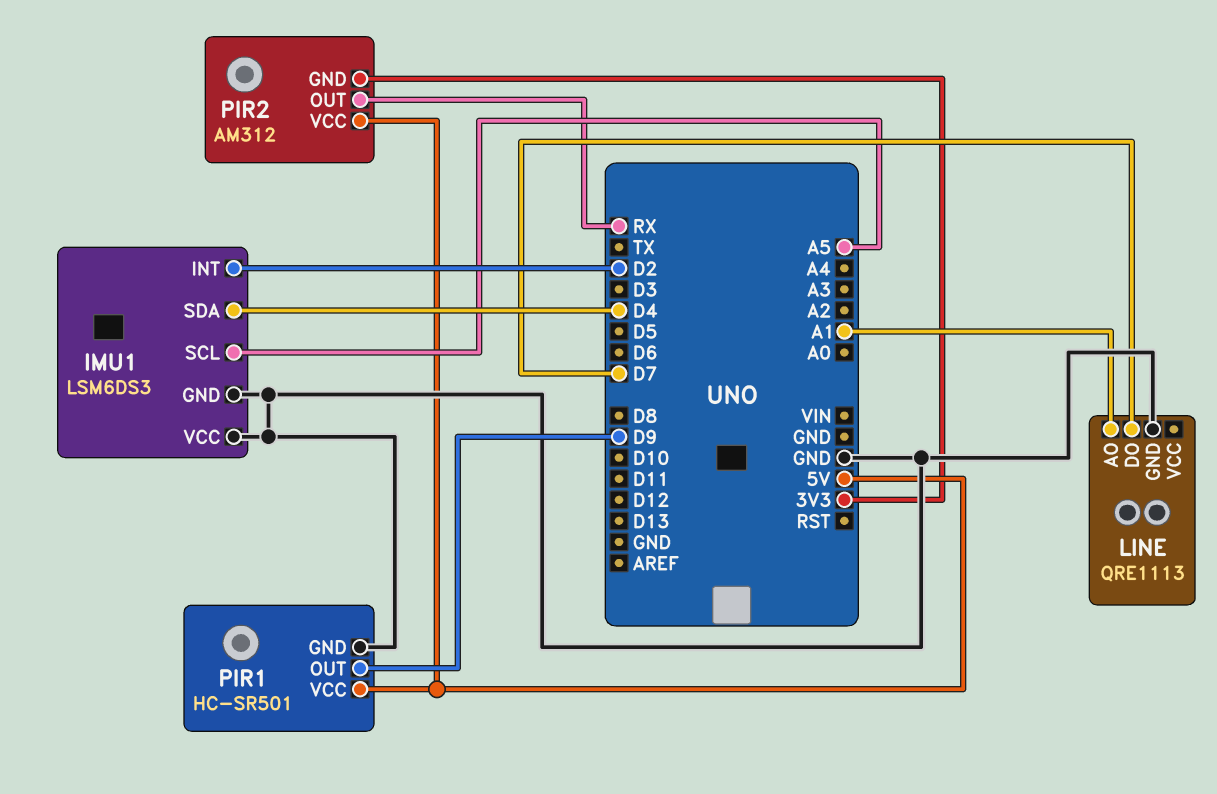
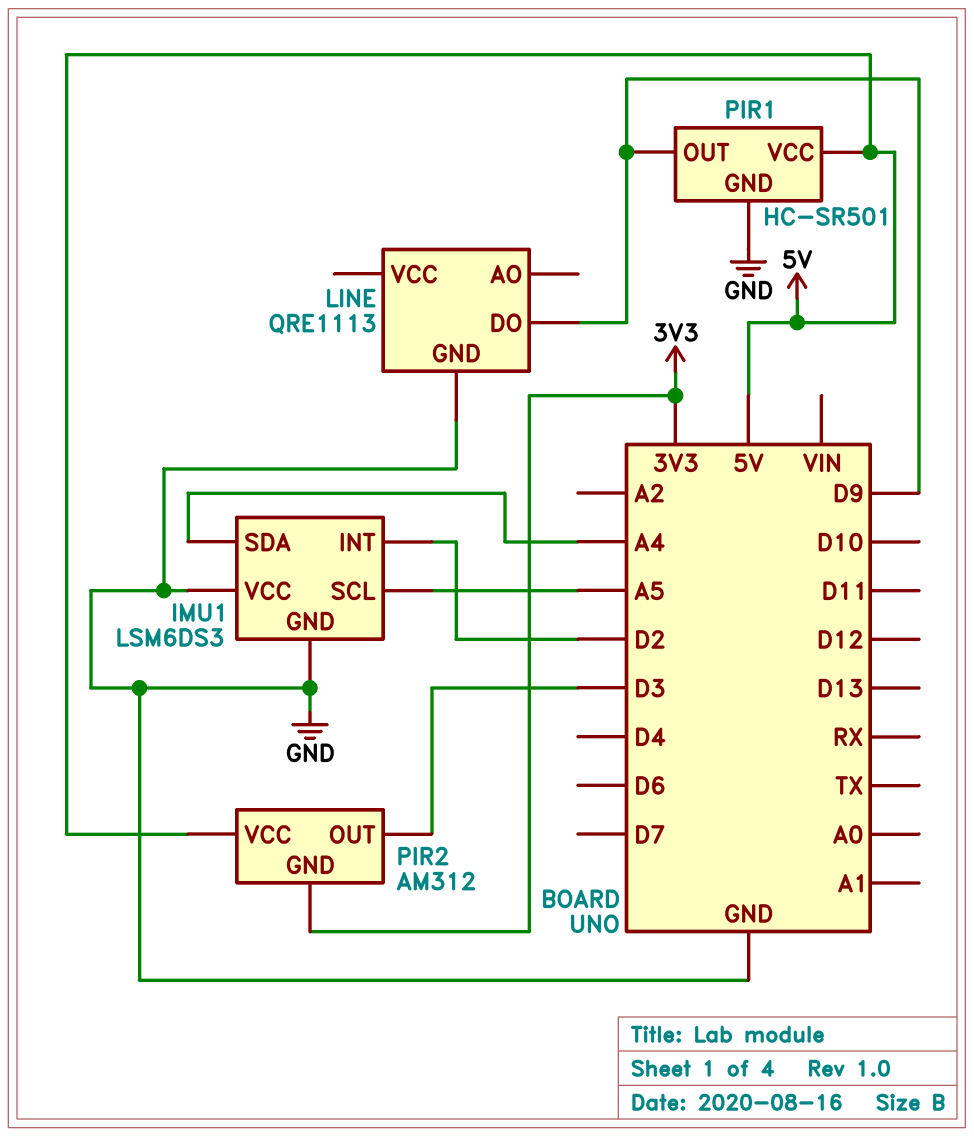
IMU1 pin SDA: D4 -> A4
LINE pin AO: A1 -> none
LINE pin DO: D7 -> D9
PIR2 pin OUT: RX -> D3

